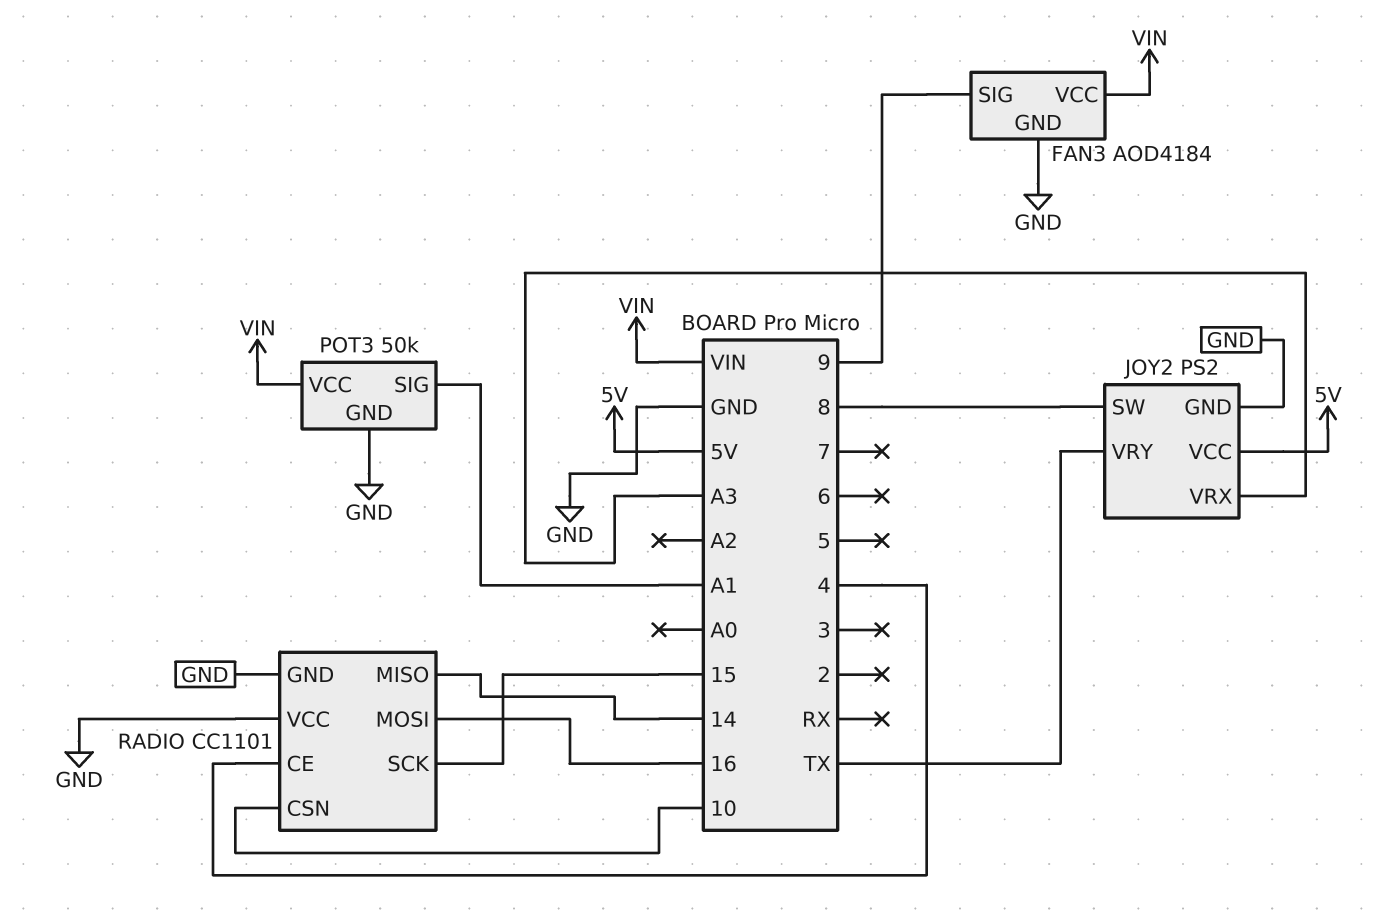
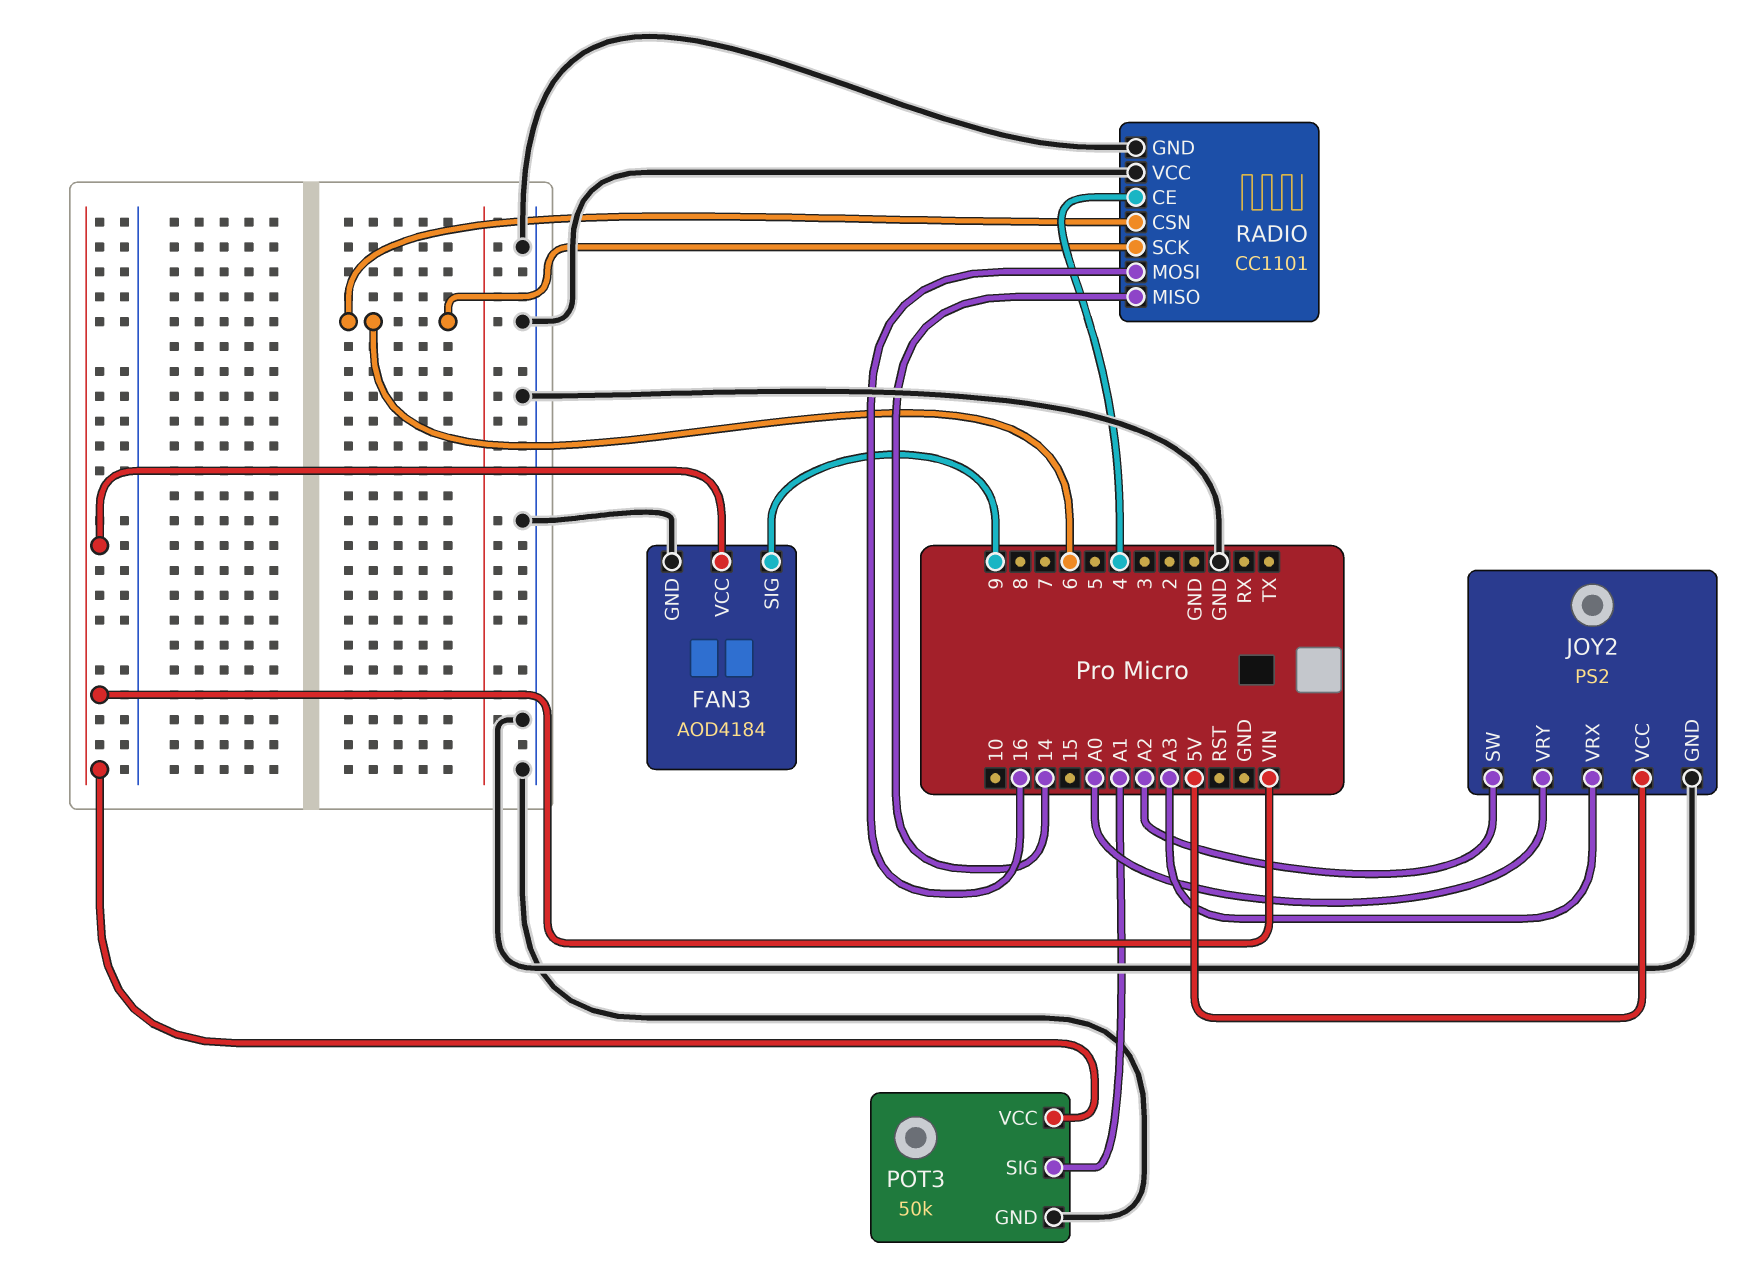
JOY2 pin SW: 8 -> A2
JOY2 pin VRY: TX -> A0
RADIO pin CSN: 10 -> 6
RADIO pin SCK: 15 -> 6

